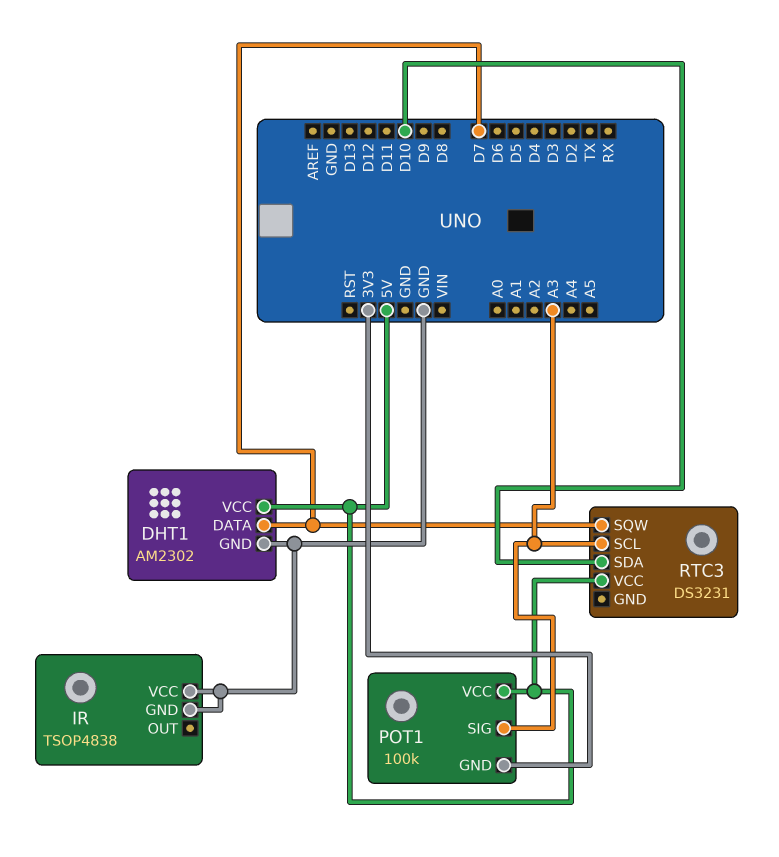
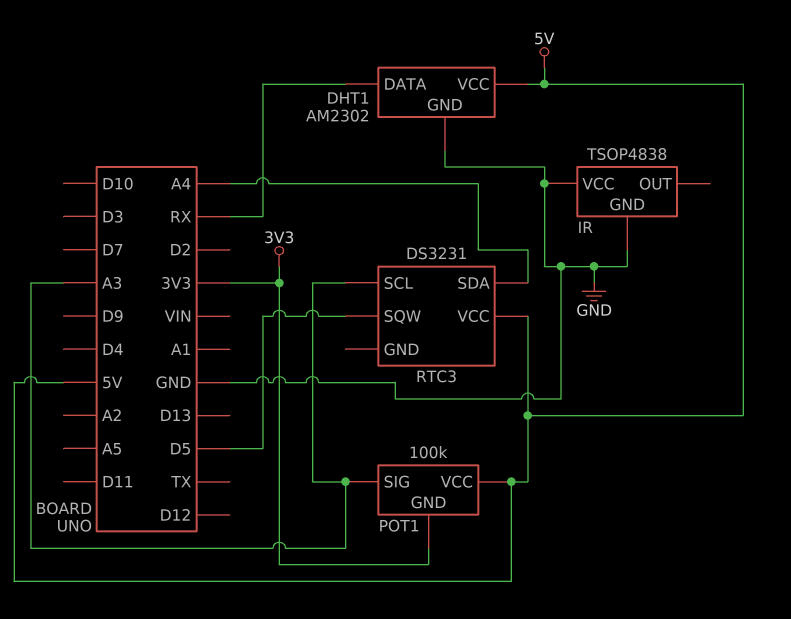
DHT1 pin DATA: D7 -> RX
RTC3 pin SDA: D10 -> A4
RTC3 pin SQW: D7 -> D5

